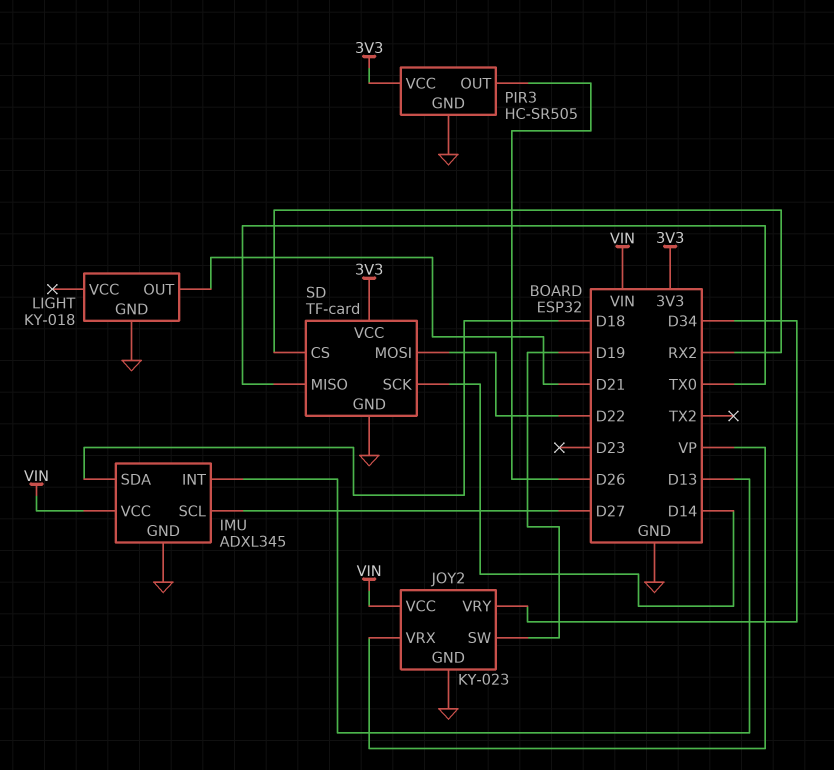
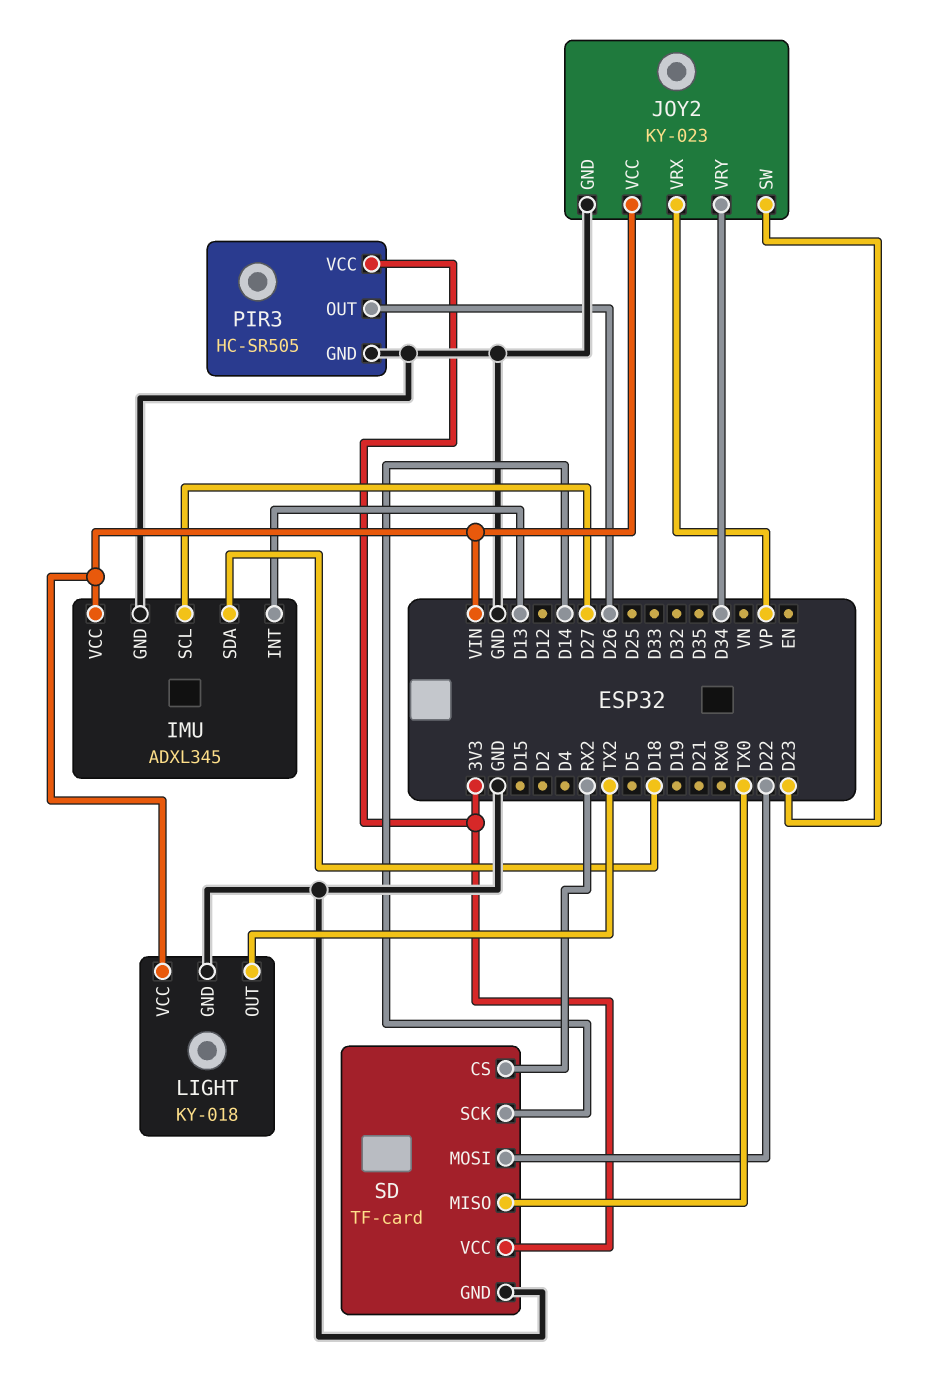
JOY2 pin SW: D19 -> D23
LIGHT pin OUT: D21 -> TX2
LIGHT pin VCC: none -> VIN

